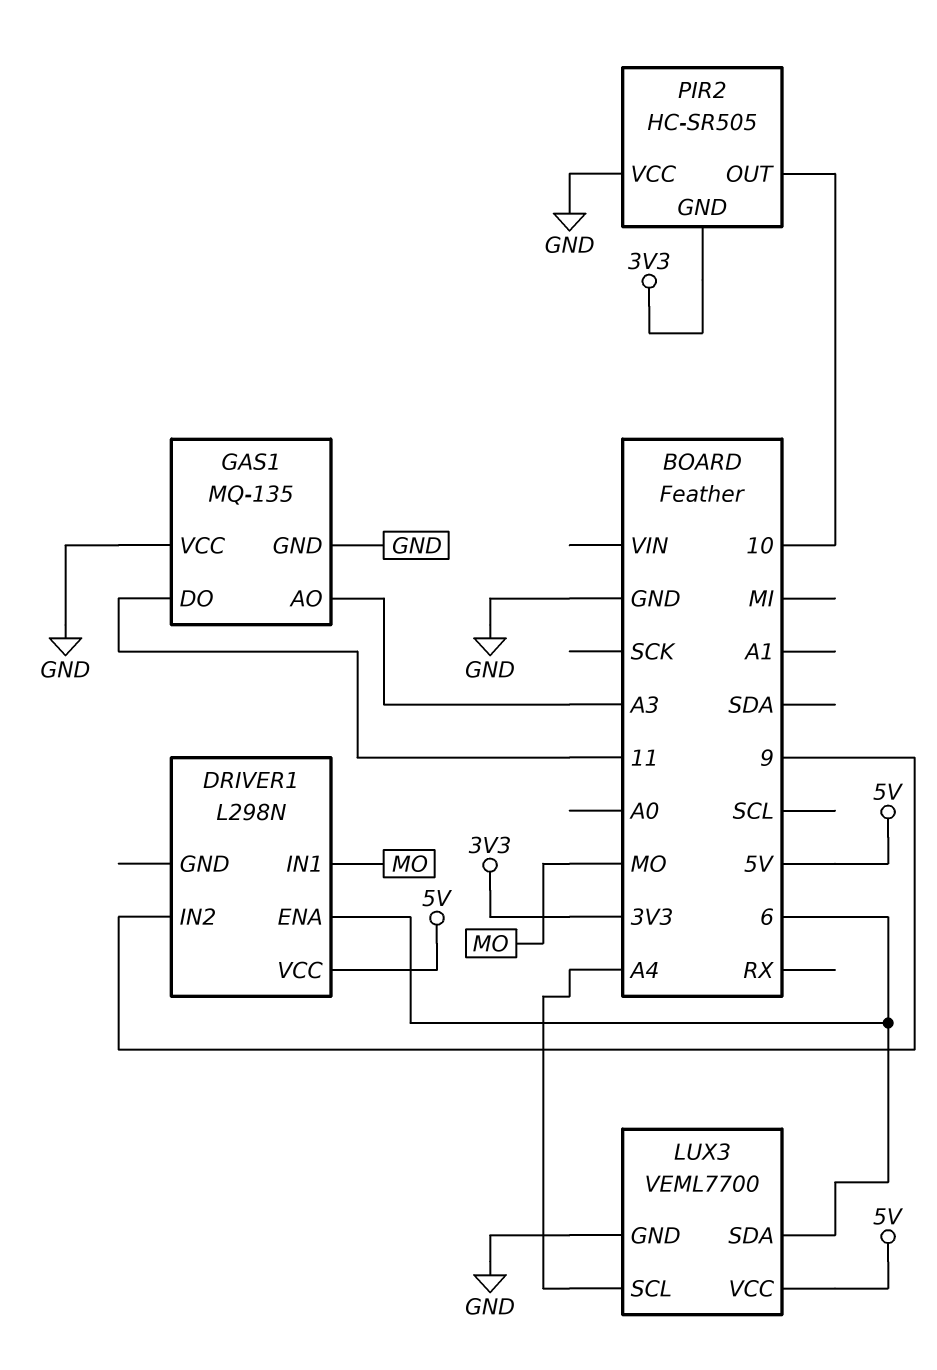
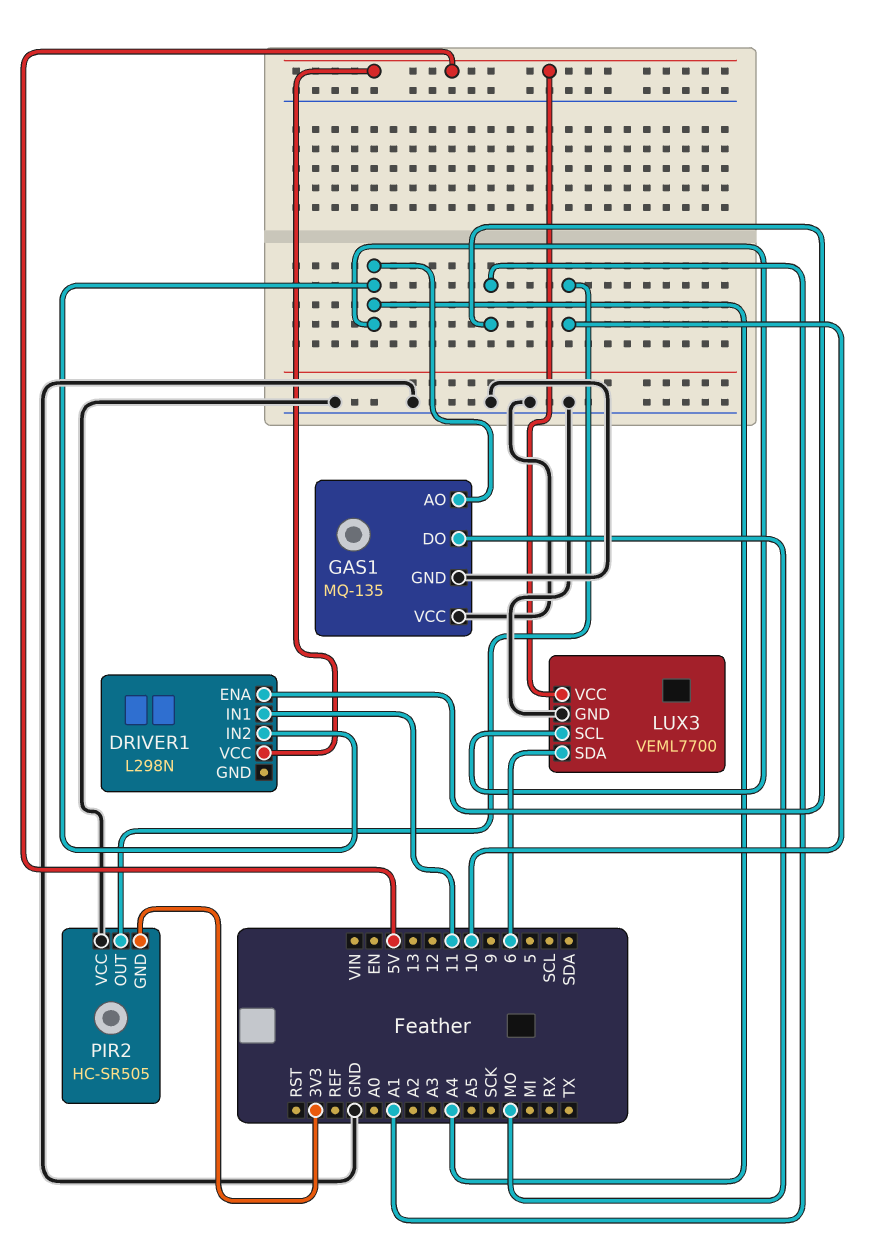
DRIVER1 pin ENA: 6 -> A1
DRIVER1 pin IN1: MO -> 11
DRIVER1 pin IN2: 9 -> A4
GAS1 pin AO: A3 -> A4
GAS1 pin DO: 11 -> MO

